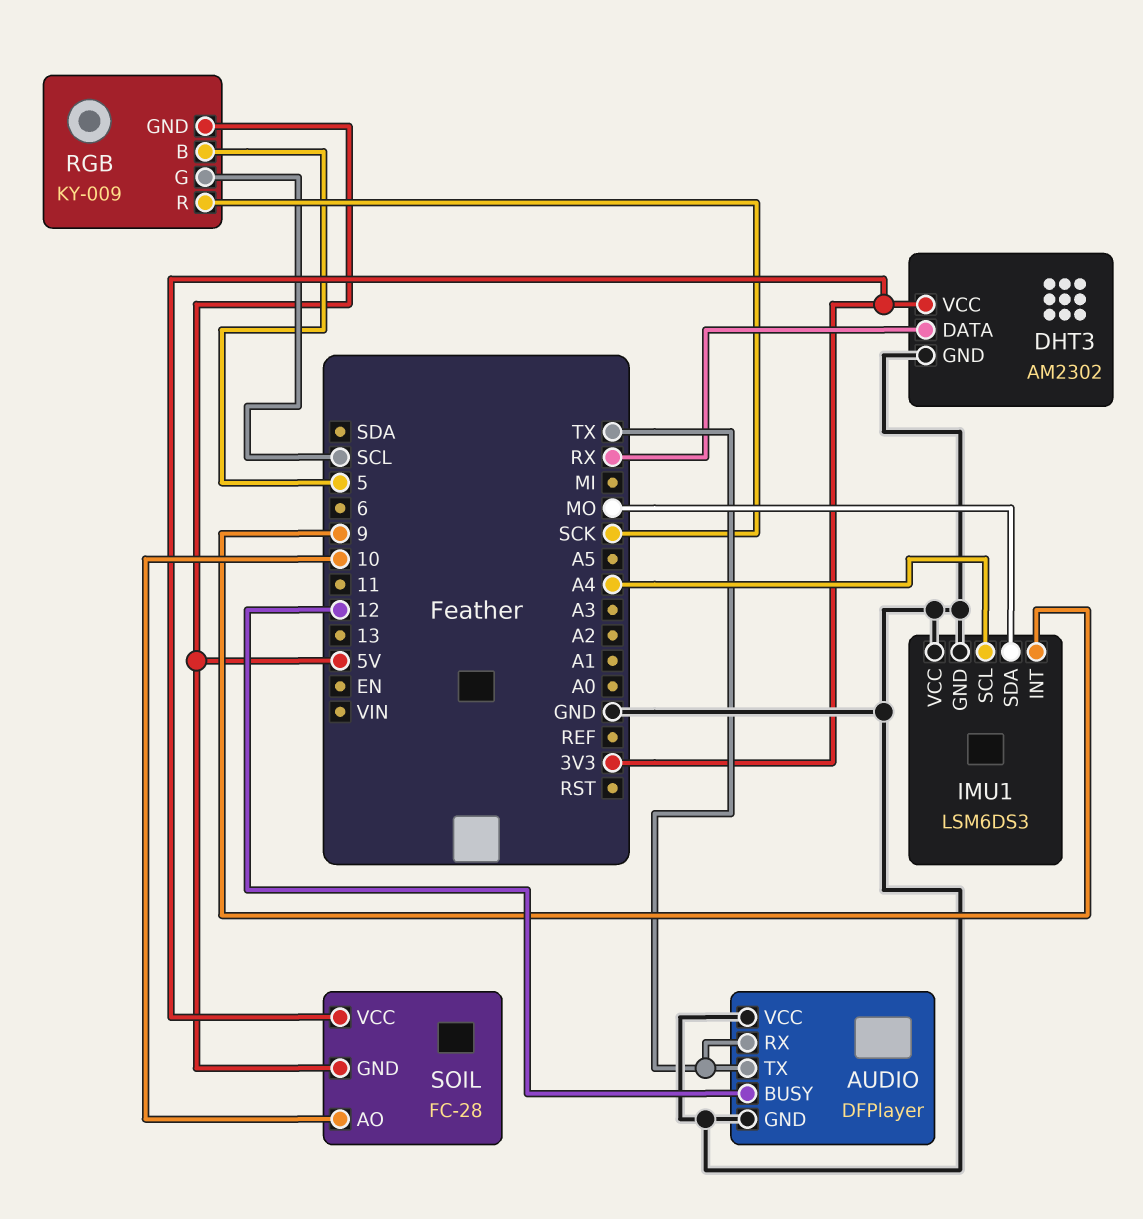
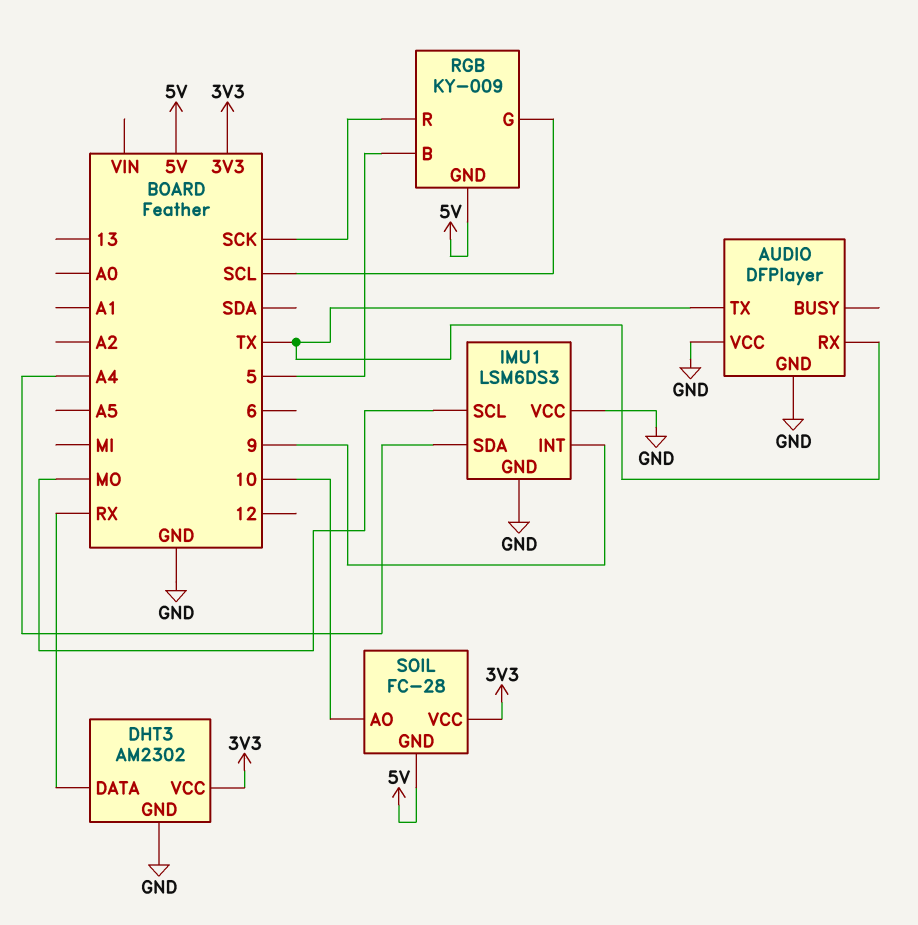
AUDIO pin BUSY: 12 -> none
IMU1 pin SCL: A4 -> MO
IMU1 pin SDA: MO -> A4

